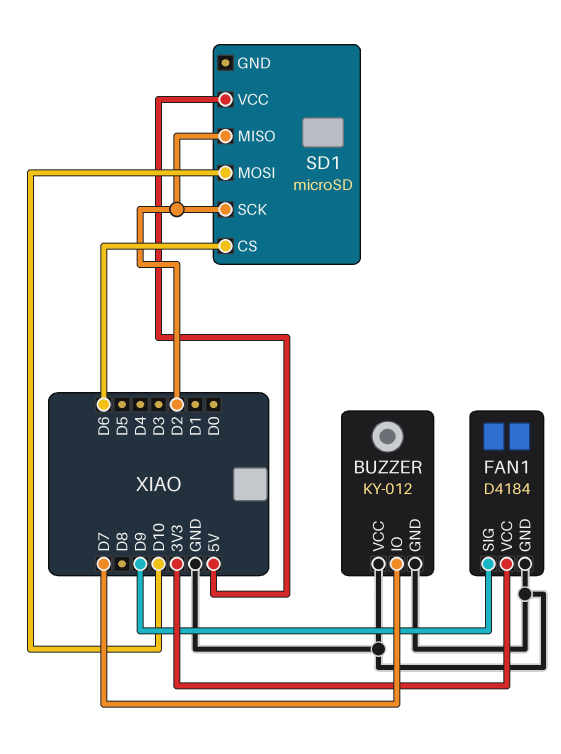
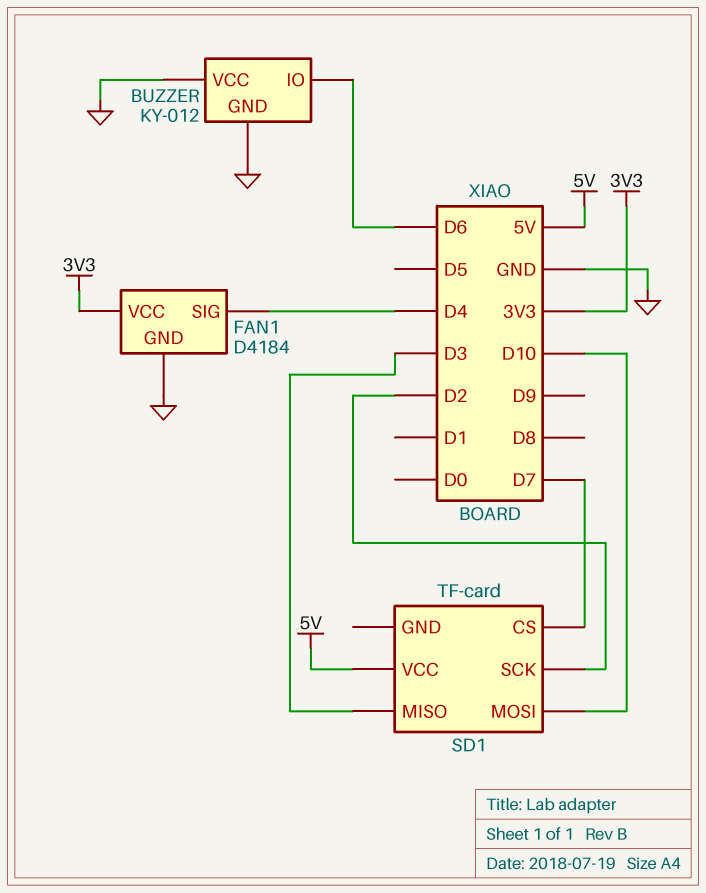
BUZZER pin IO: D7 -> D6
FAN1 pin SIG: D9 -> D4
SD1: microSD -> TF-card
SD1 pin CS: D6 -> D7
SD1 pin MISO: D2 -> D3

